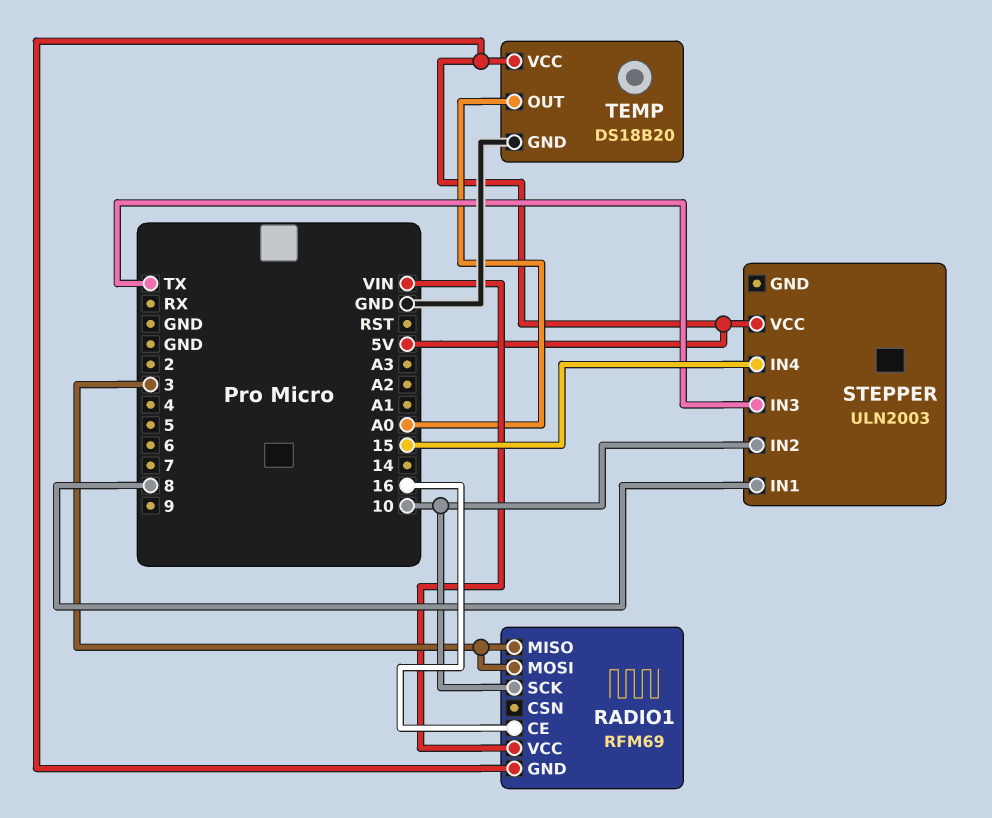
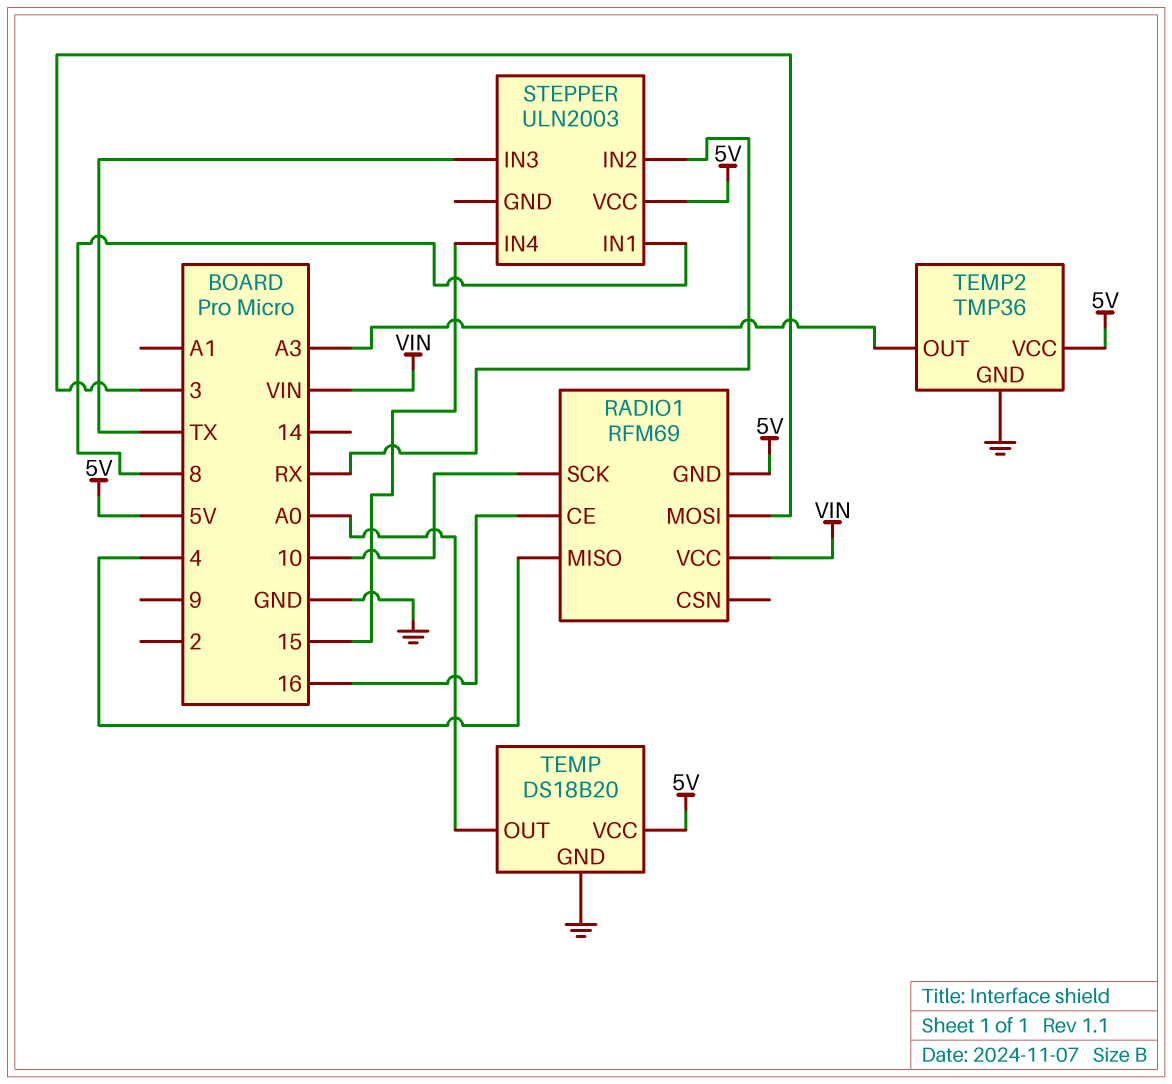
RADIO1 pin MISO: 3 -> 4
STEPPER pin IN2: 10 -> RX
TEMP2: none -> TMP36
TEMP2 pin GND: none -> GND
TEMP2 pin OUT: none -> A3
TEMP2 pin VCC: none -> 5V

